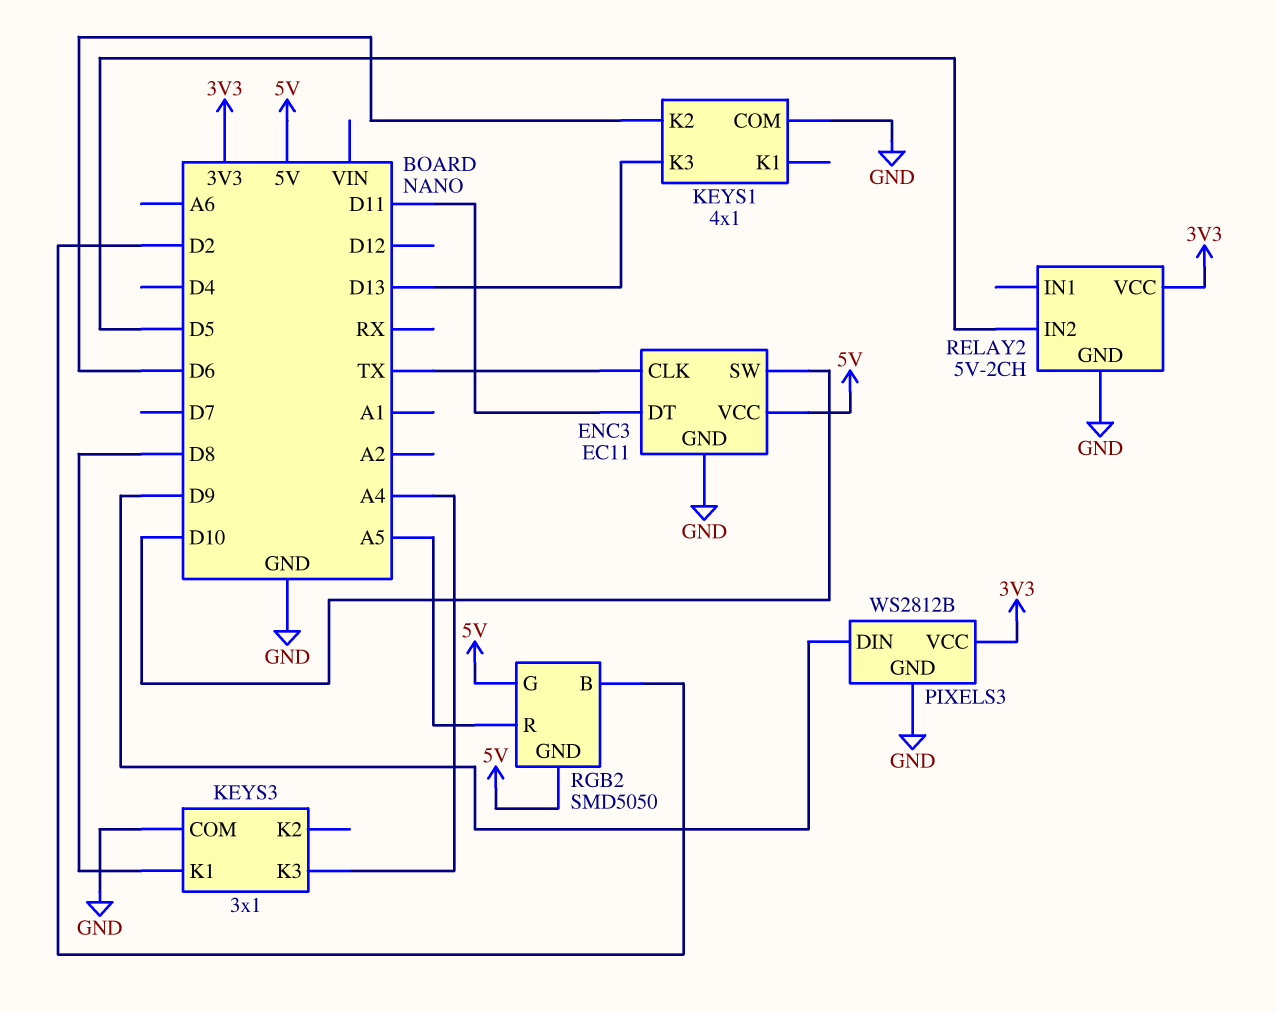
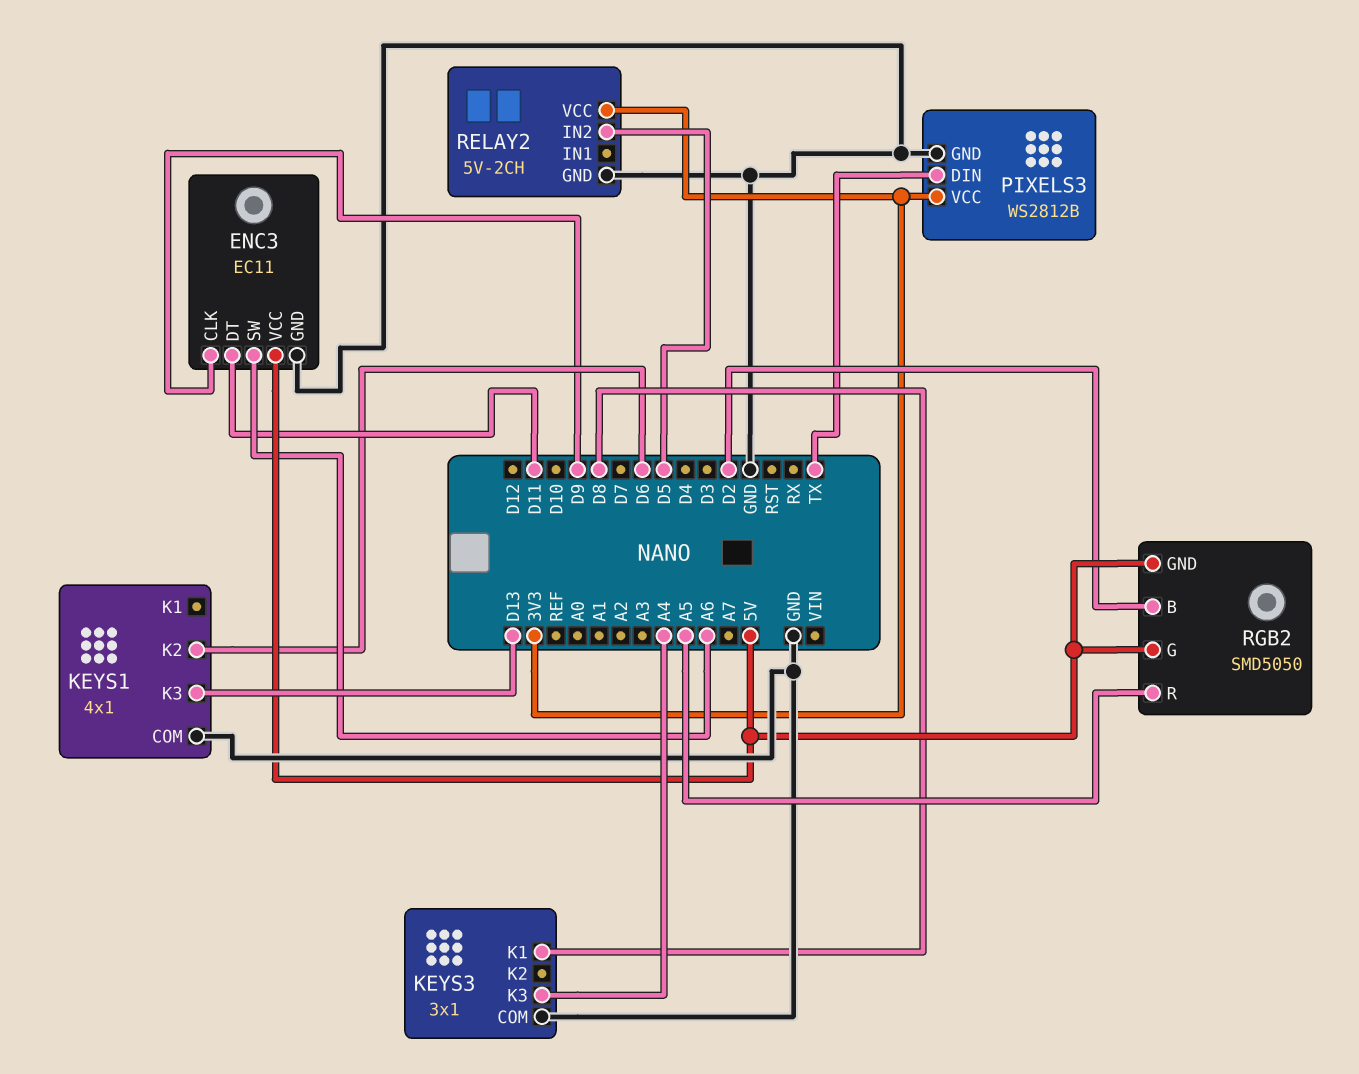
ENC3 pin CLK: TX -> D9
ENC3 pin SW: D10 -> A6
PIXELS3 pin DIN: D9 -> TX

